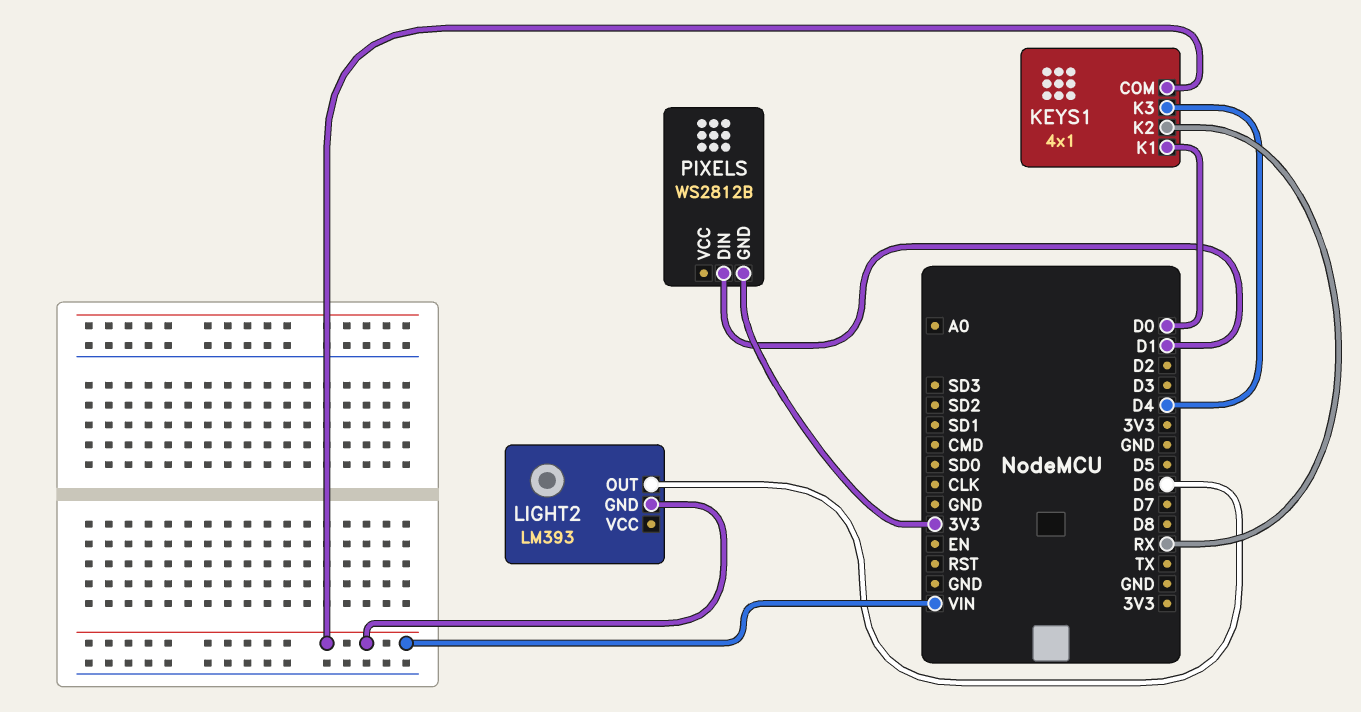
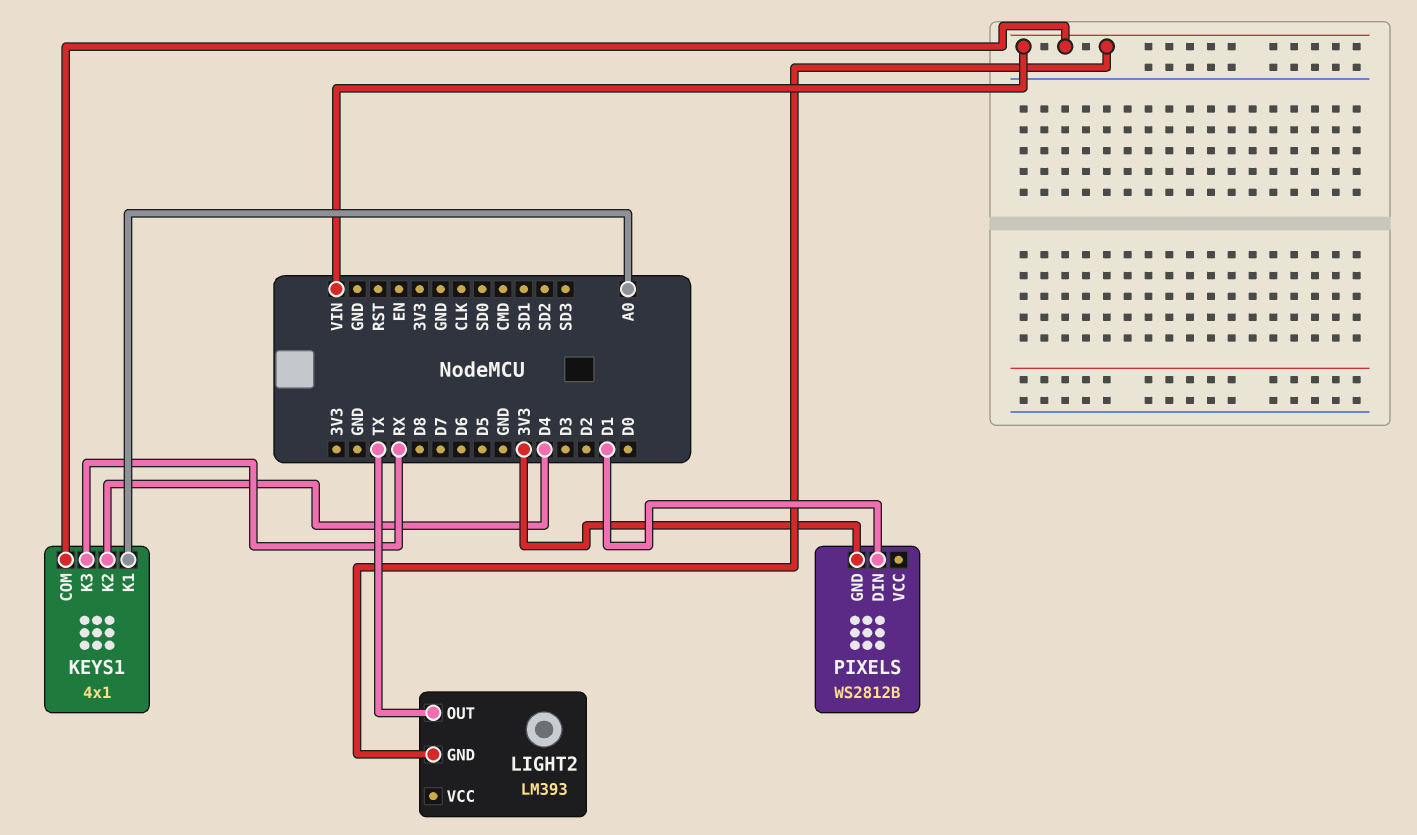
KEYS1 pin K1: D0 -> A0
KEYS1 pin K2: RX -> D4
KEYS1 pin K3: D4 -> RX
LIGHT2 pin OUT: D6 -> TX

